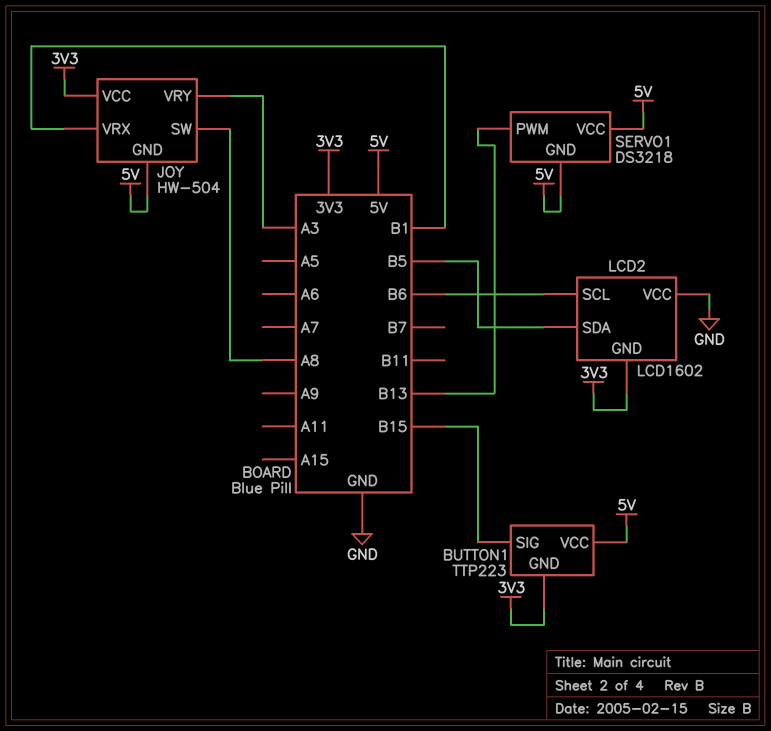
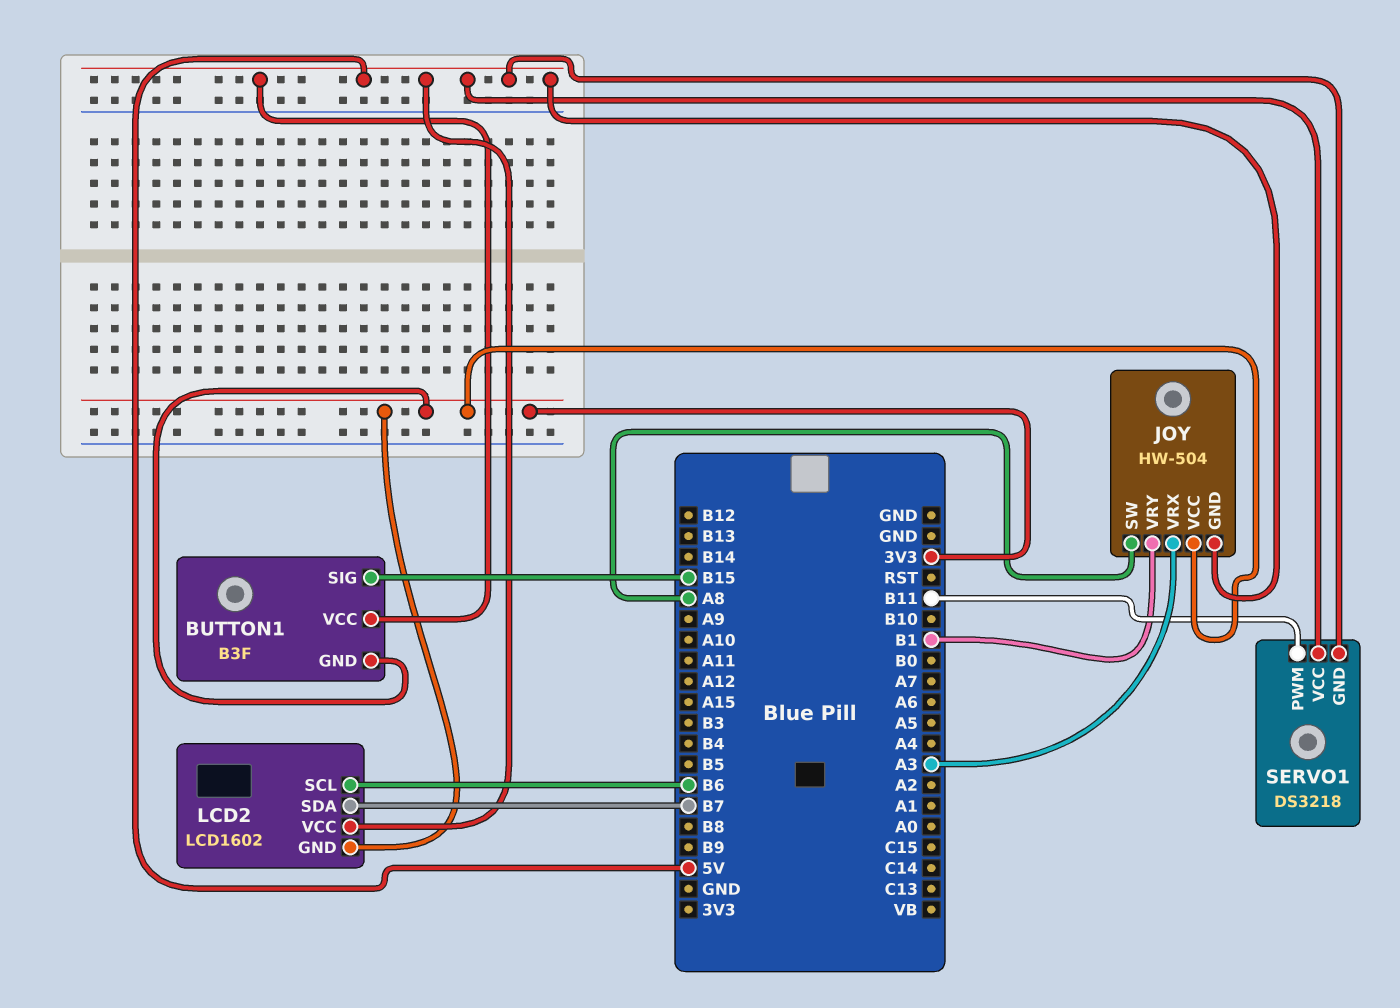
BUTTON1: TTP223 -> B3F
JOY pin VRX: B1 -> A3
JOY pin VRY: A3 -> B1
LCD2 pin SDA: B5 -> B7
LCD2 pin VCC: GND -> 5V
SERVO1 pin PWM: B13 -> B11

